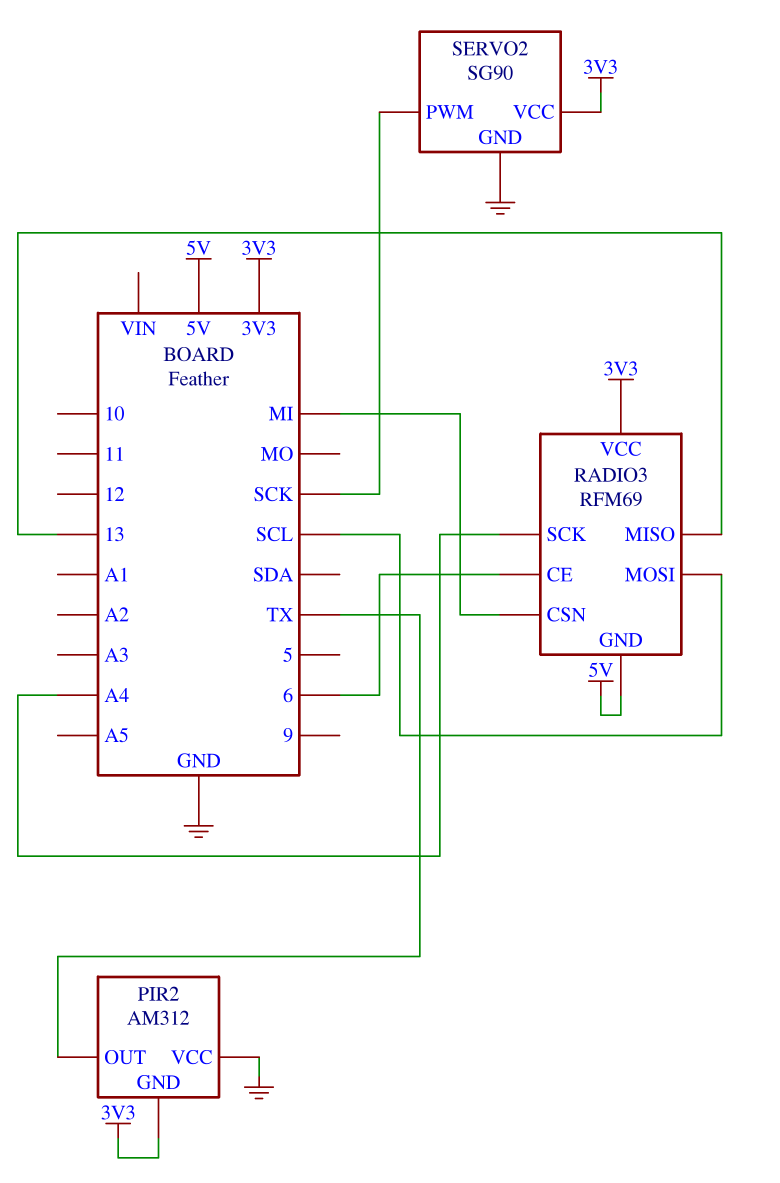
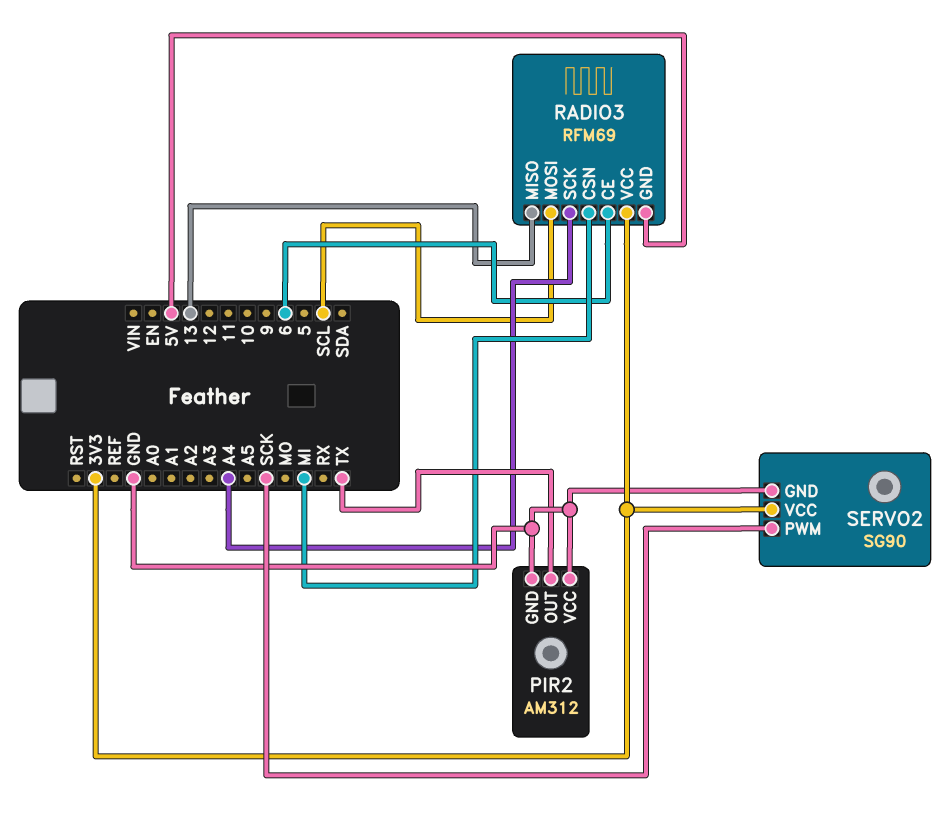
PIR2 pin GND: 3V3 -> GND

